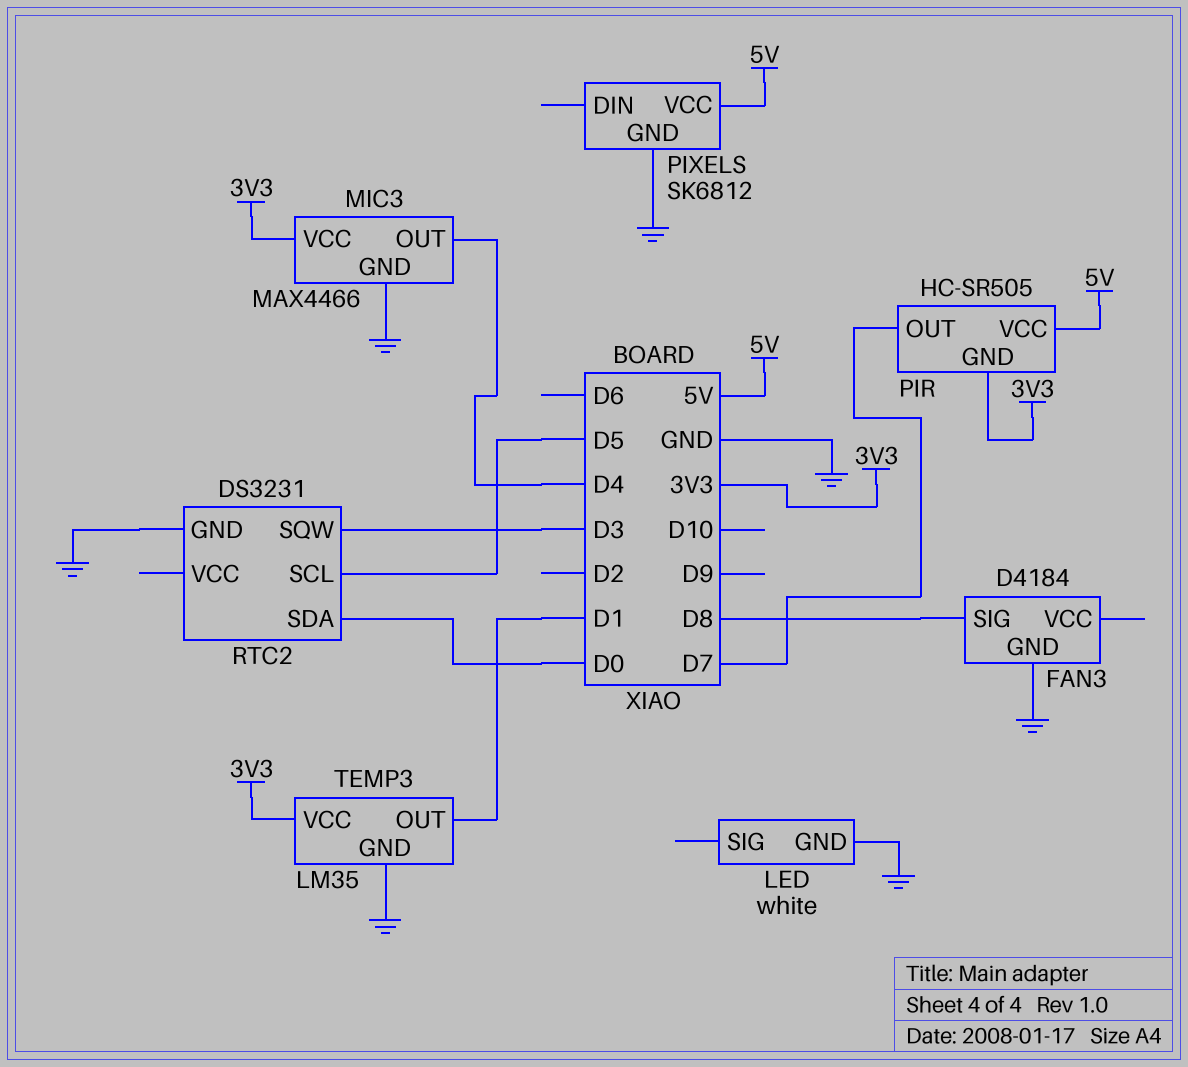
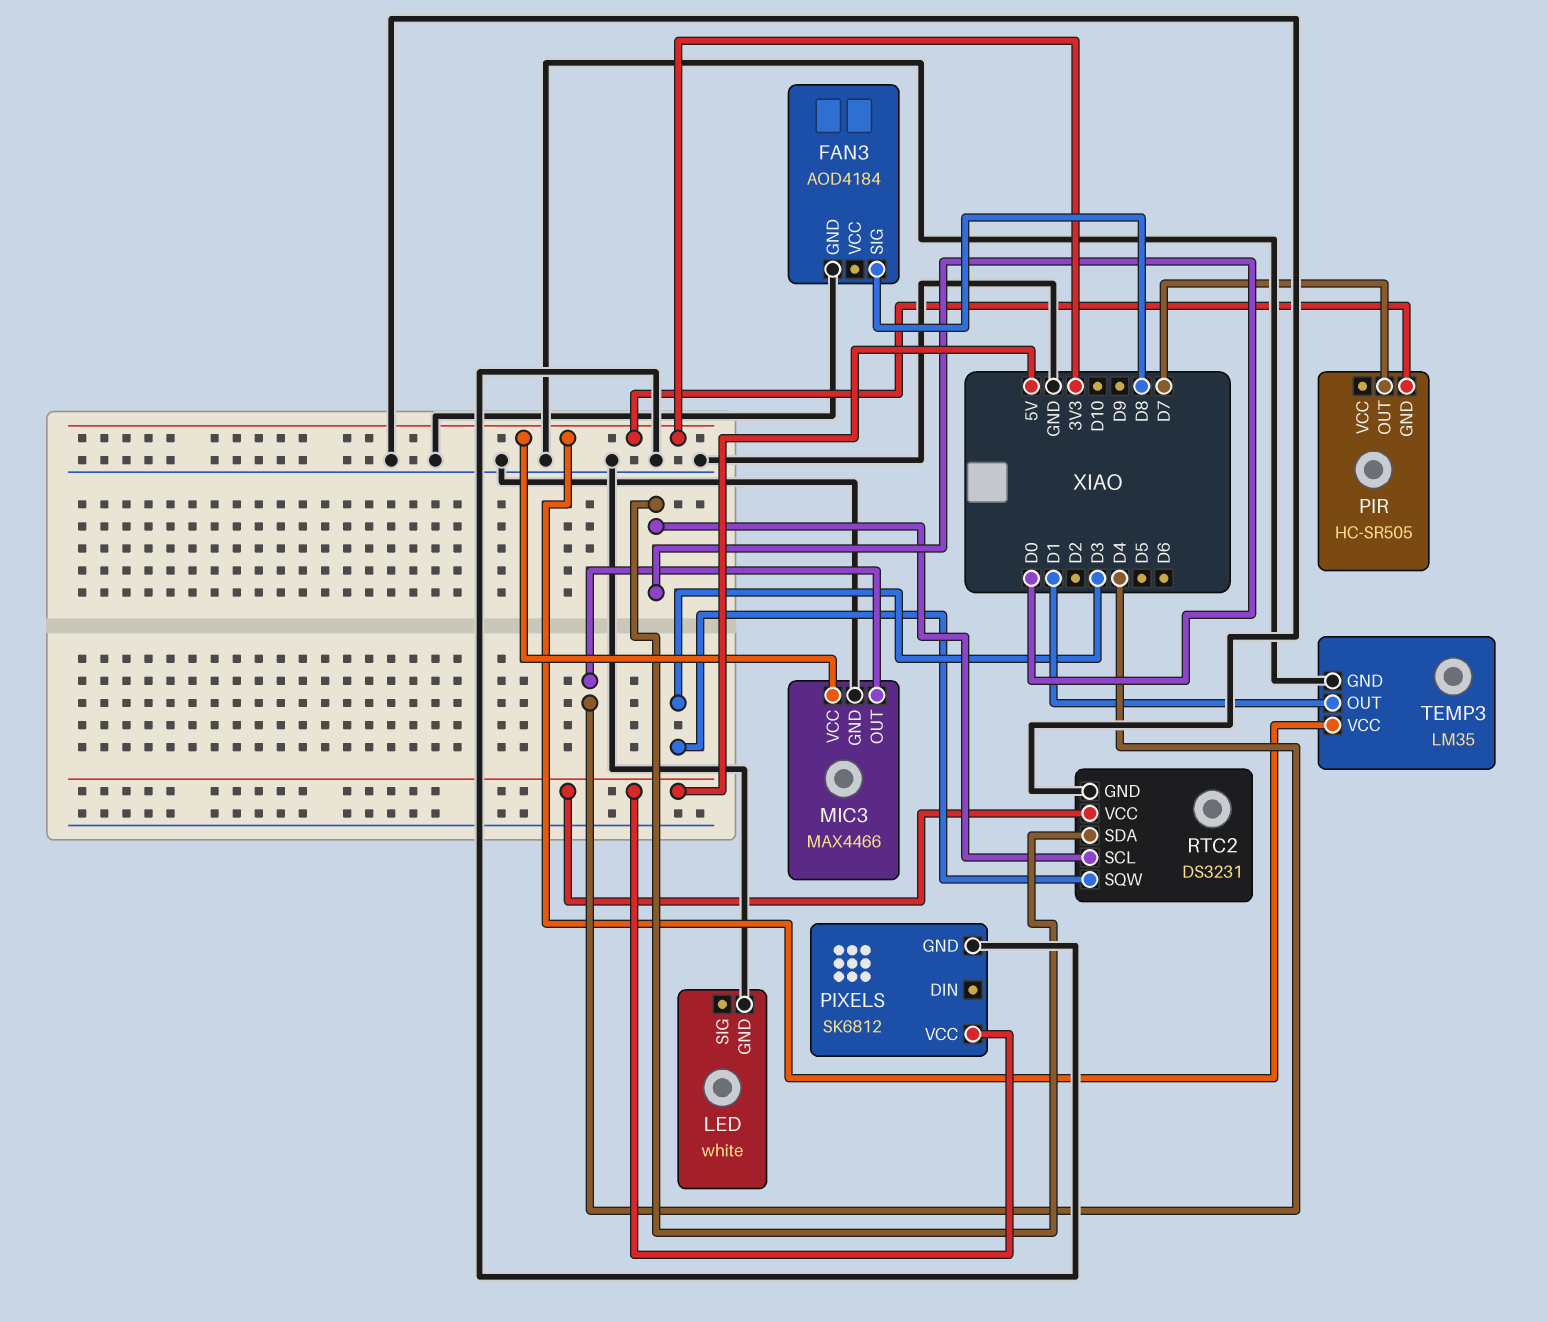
FAN3: D4184 -> AOD4184
PIR pin VCC: 5V -> none
RTC2 pin SCL: D5 -> D0
RTC2 pin VCC: none -> 5V

